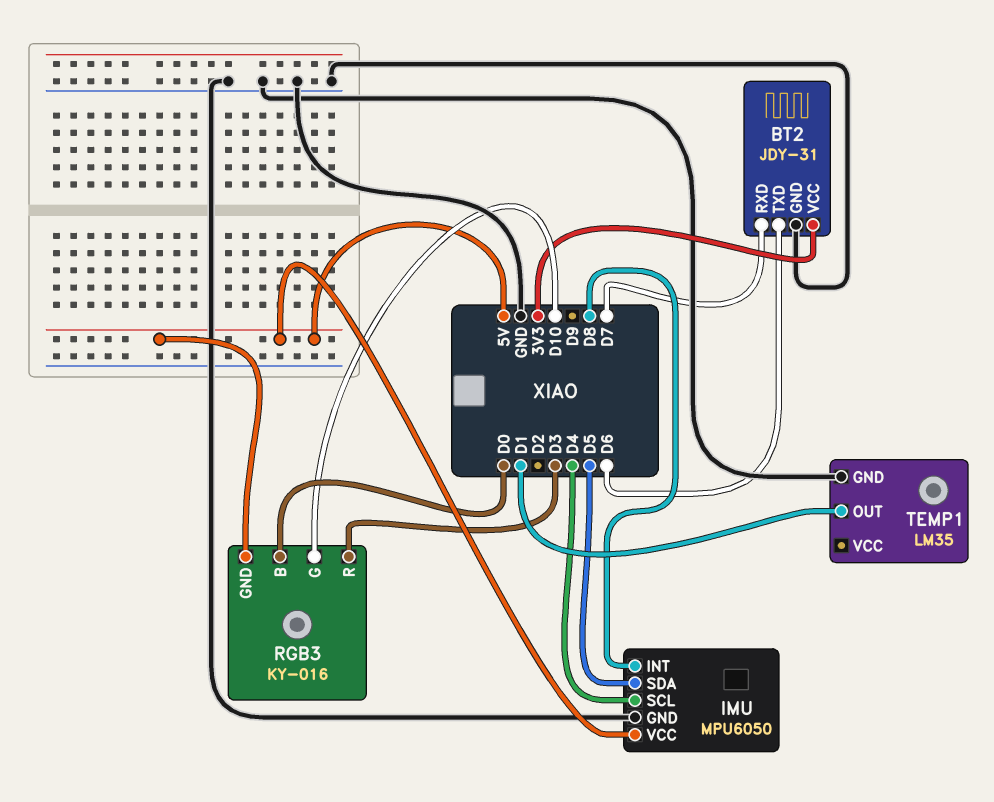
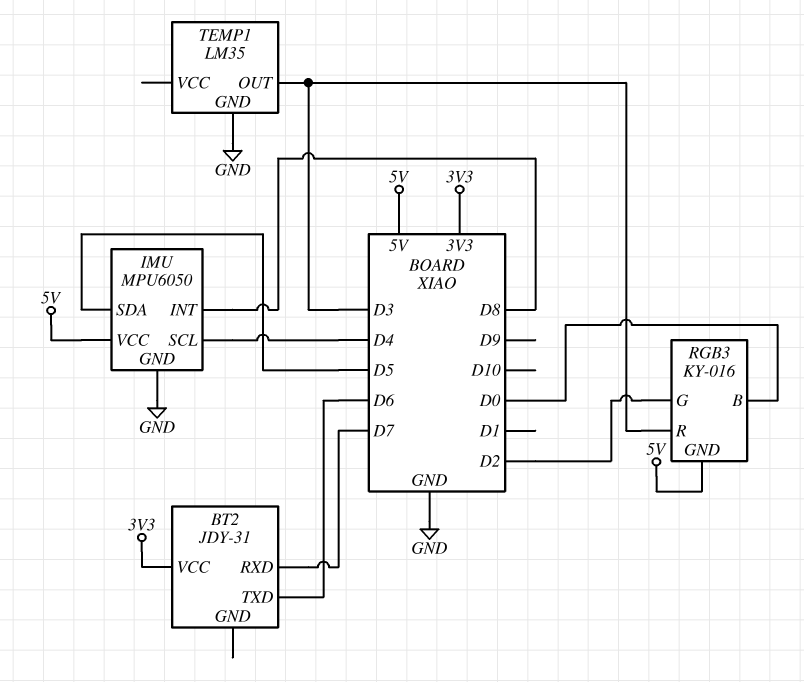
BT2 pin GND: GND -> none
RGB3 pin G: D10 -> D2
TEMP1 pin OUT: D1 -> D3

